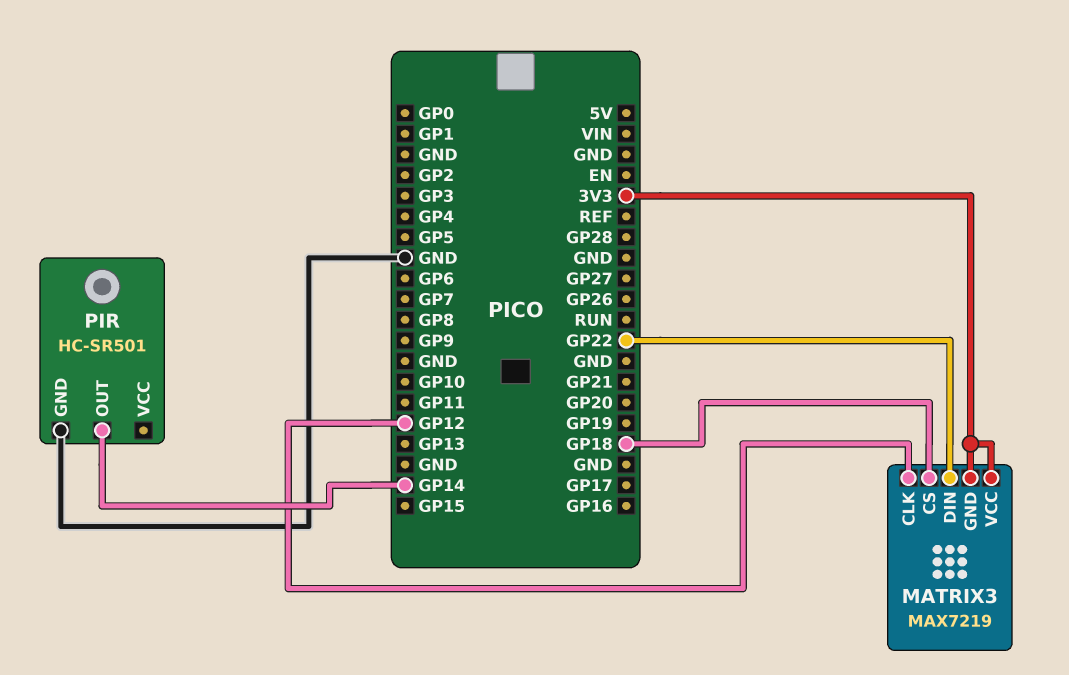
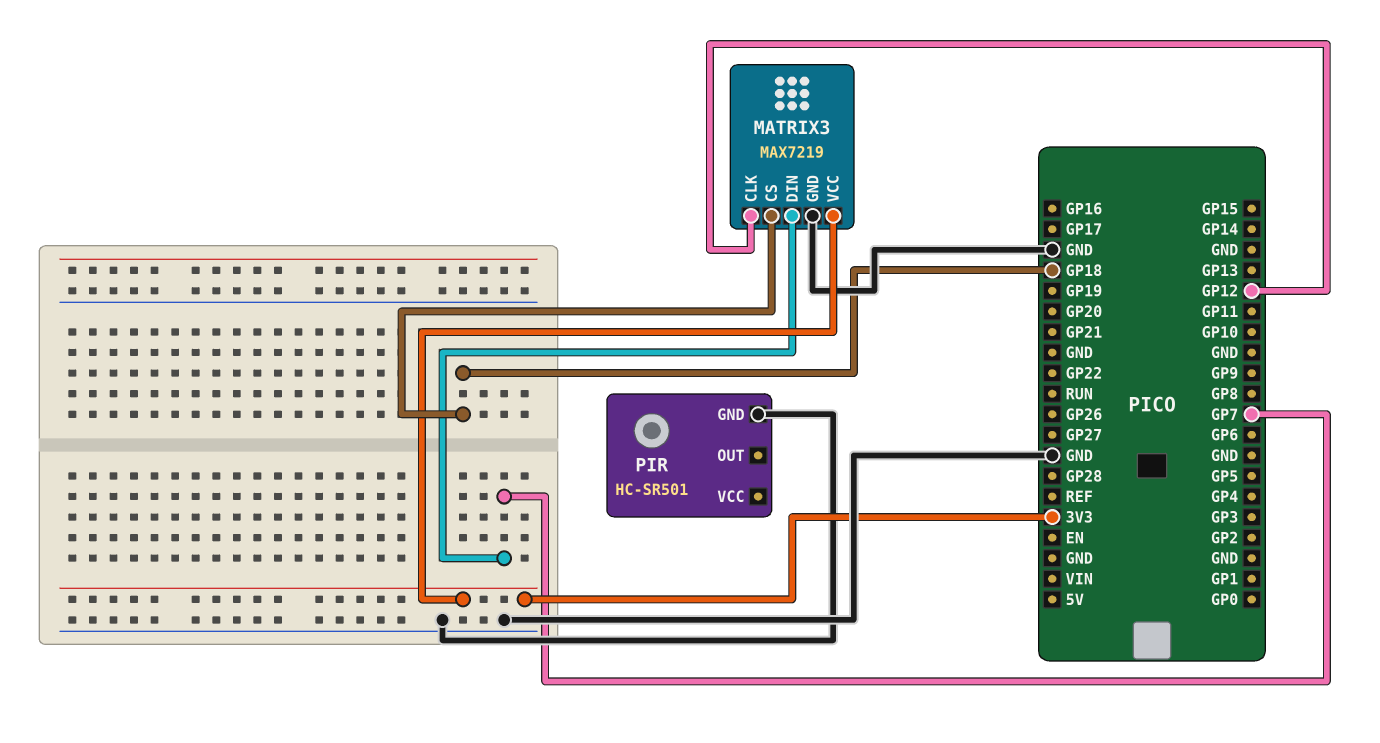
MATRIX3 pin DIN: GP22 -> GP7
MATRIX3 pin GND: 3V3 -> GND
PIR pin OUT: GP14 -> none

